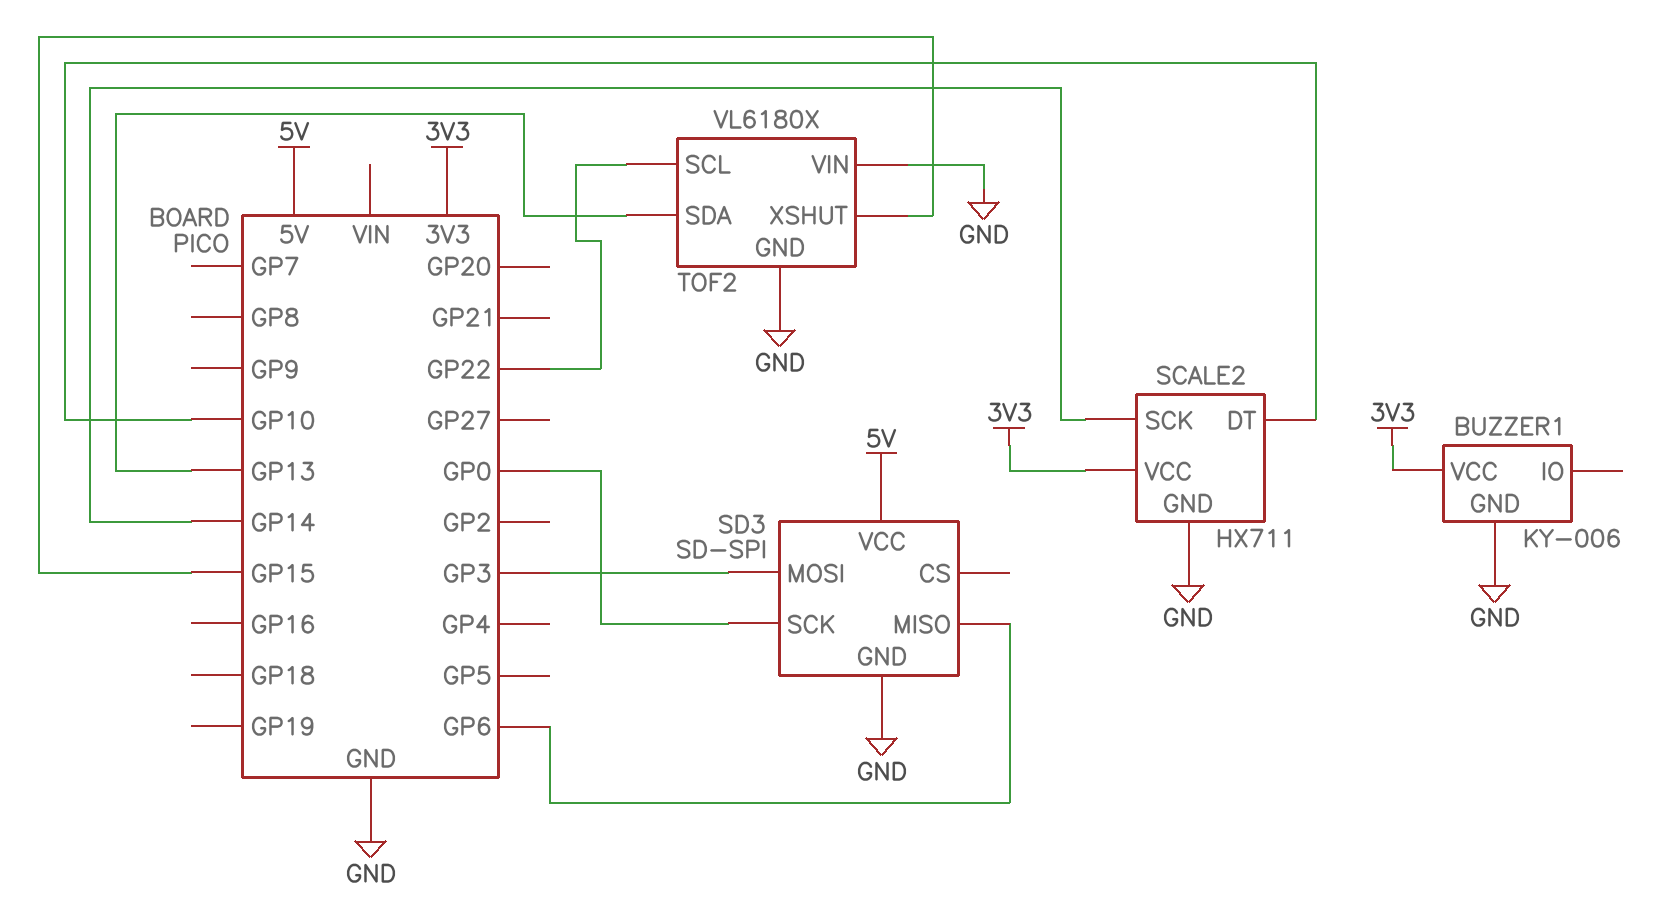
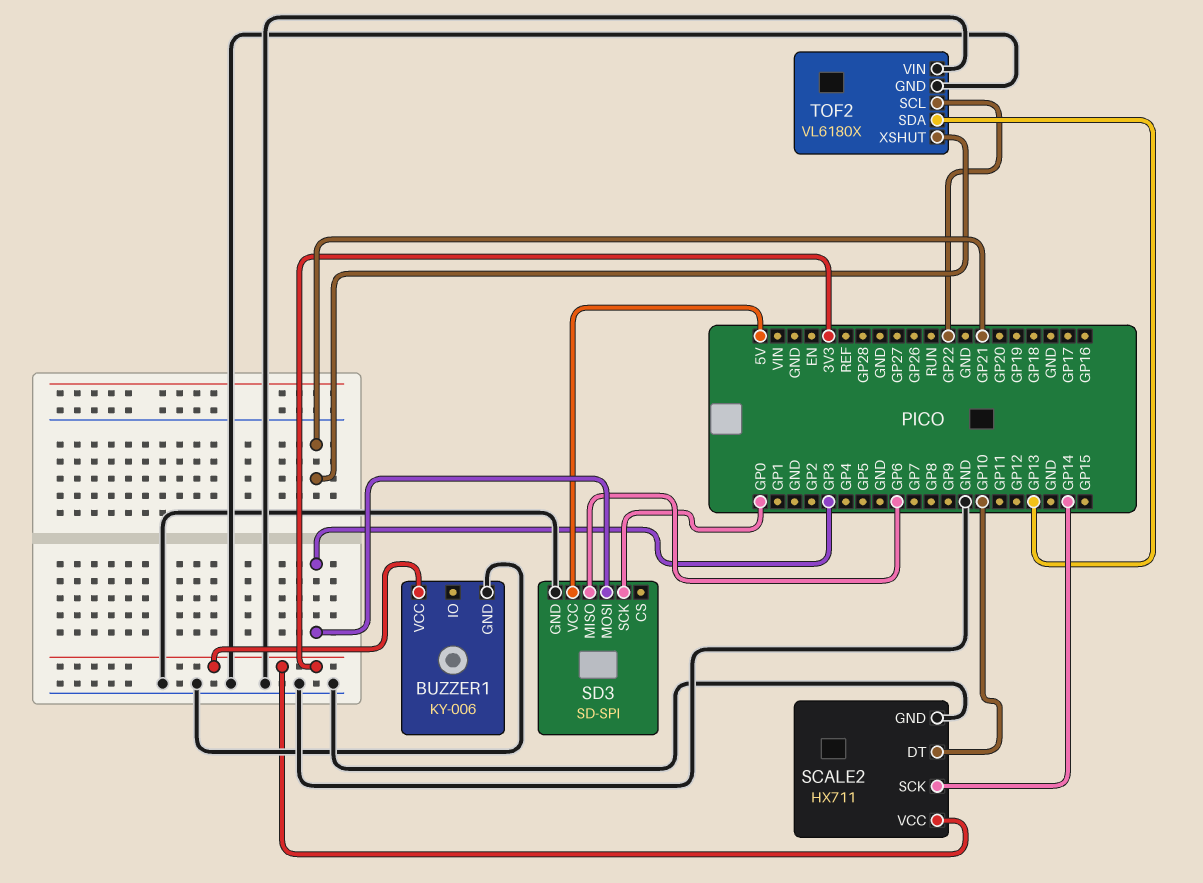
TOF2 pin XSHUT: GP15 -> GP21

